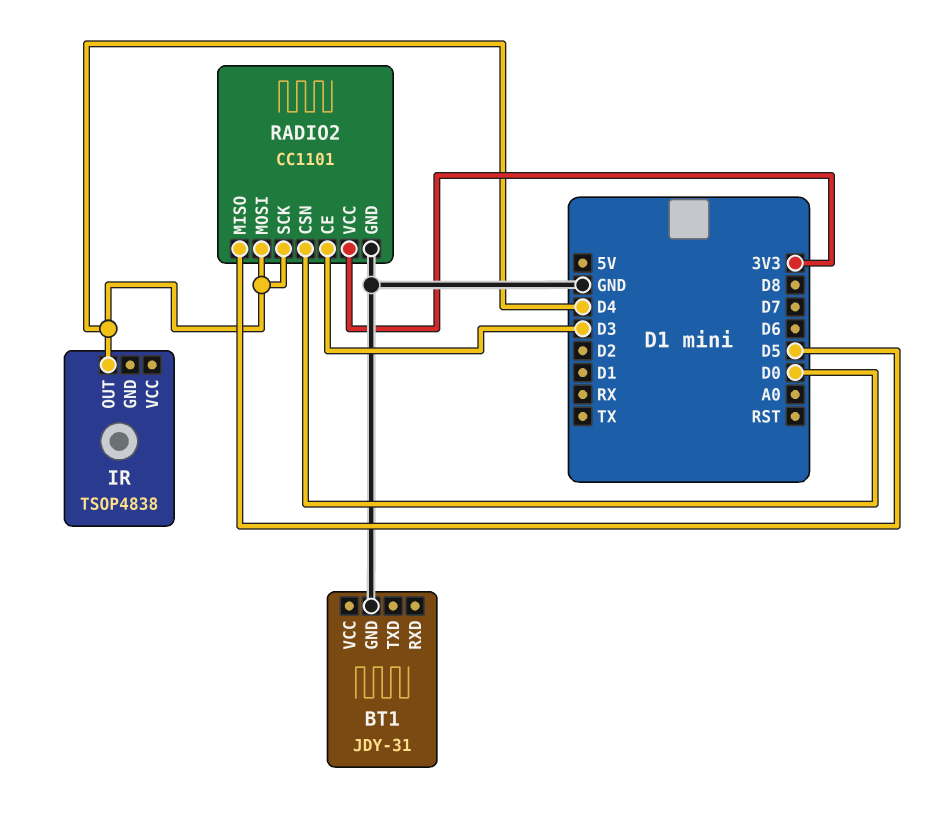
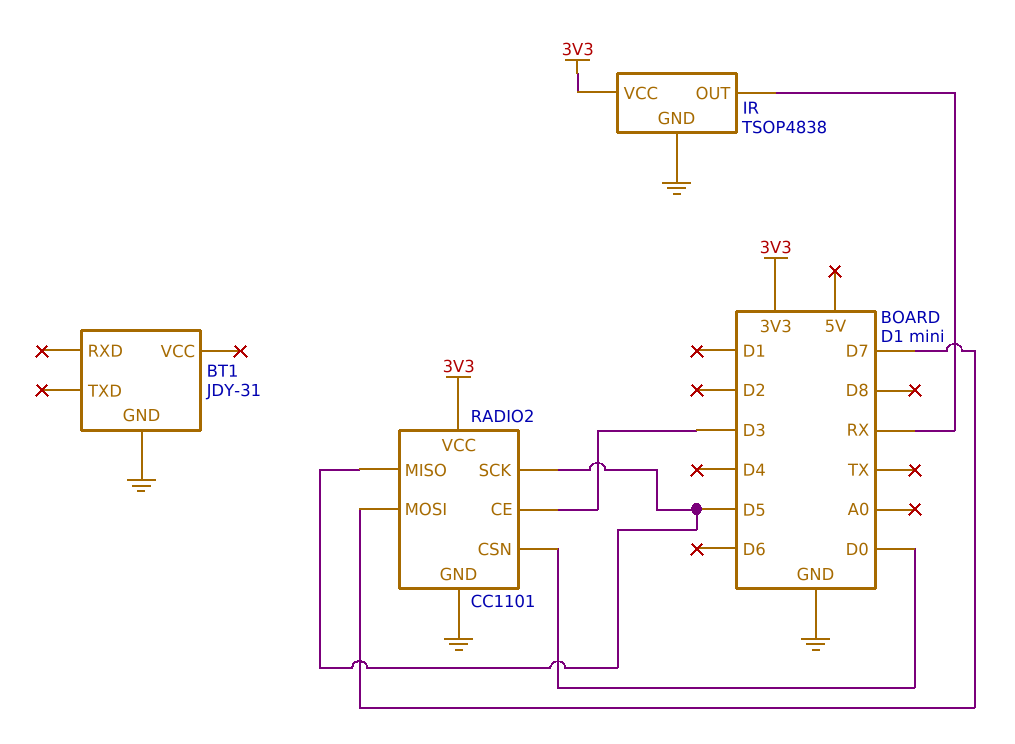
IR pin GND: none -> GND
IR pin OUT: D4 -> RX
IR pin VCC: none -> 3V3
RADIO2 pin MOSI: D4 -> D7
RADIO2 pin SCK: D4 -> D5

